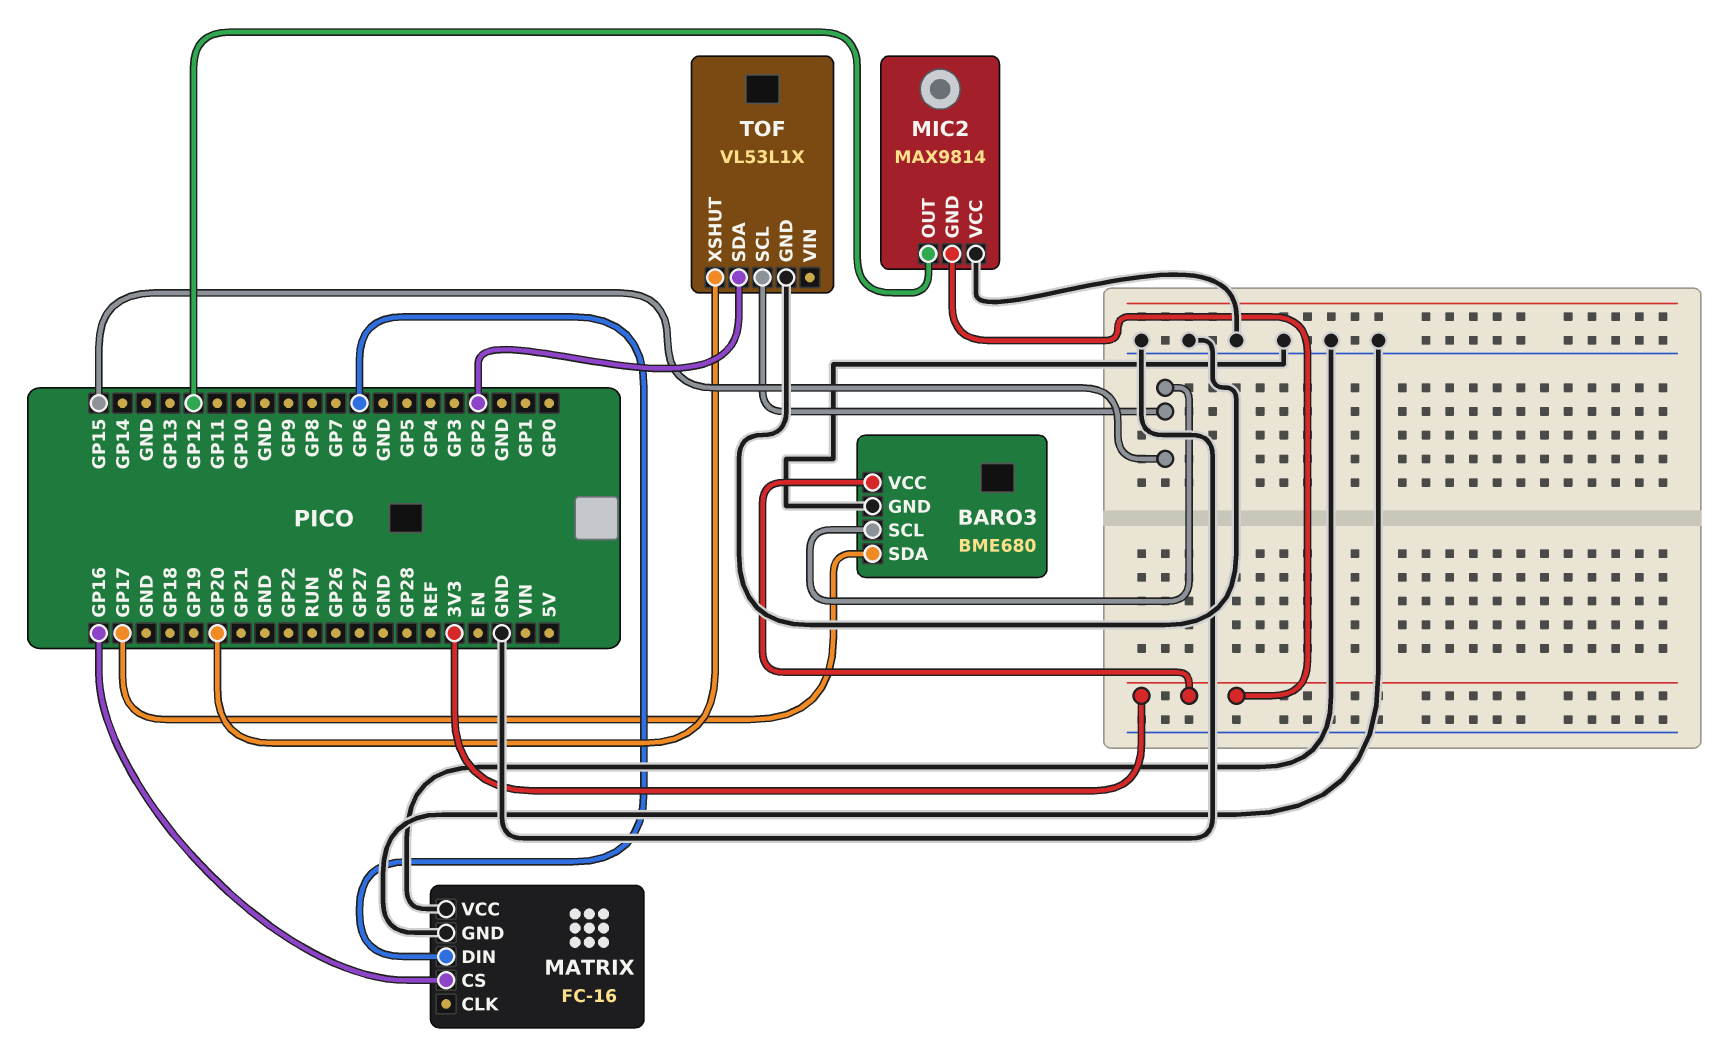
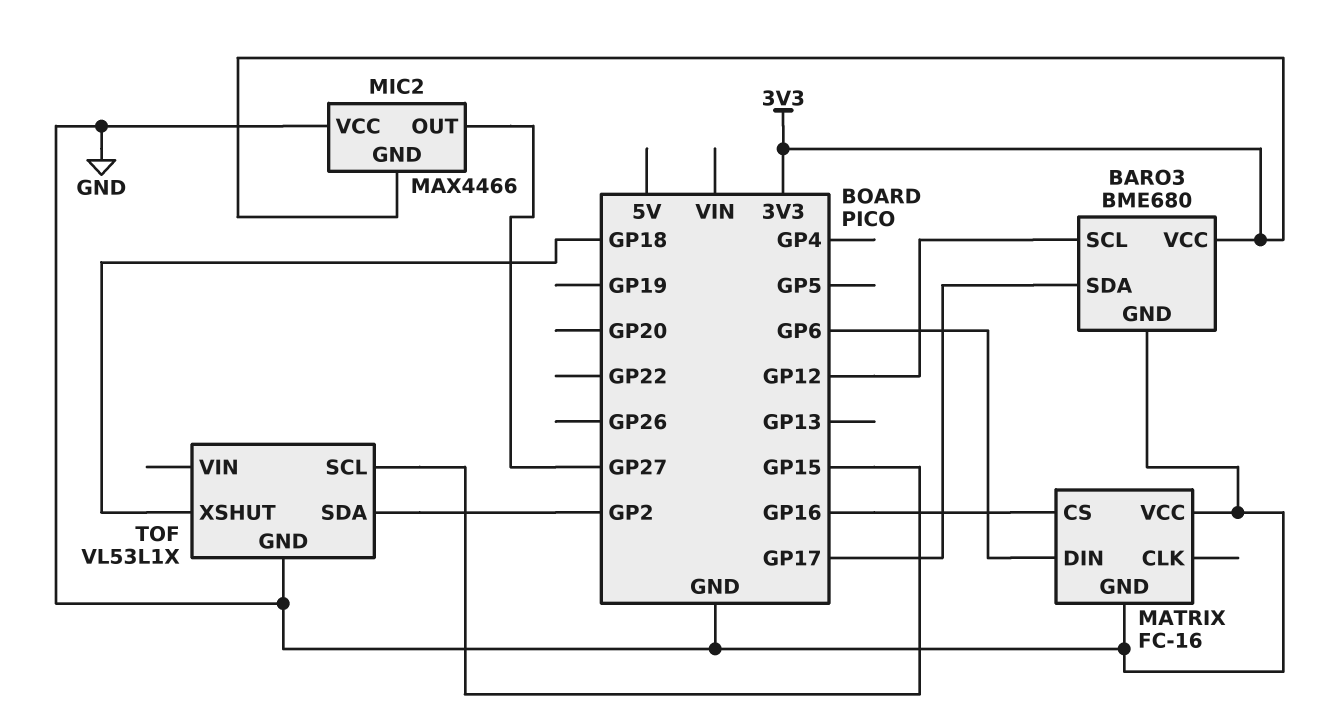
BARO3 pin SCL: GP15 -> GP12
MIC2: MAX9814 -> MAX4466
MIC2 pin OUT: GP12 -> GP27
TOF pin XSHUT: GP20 -> GP18

